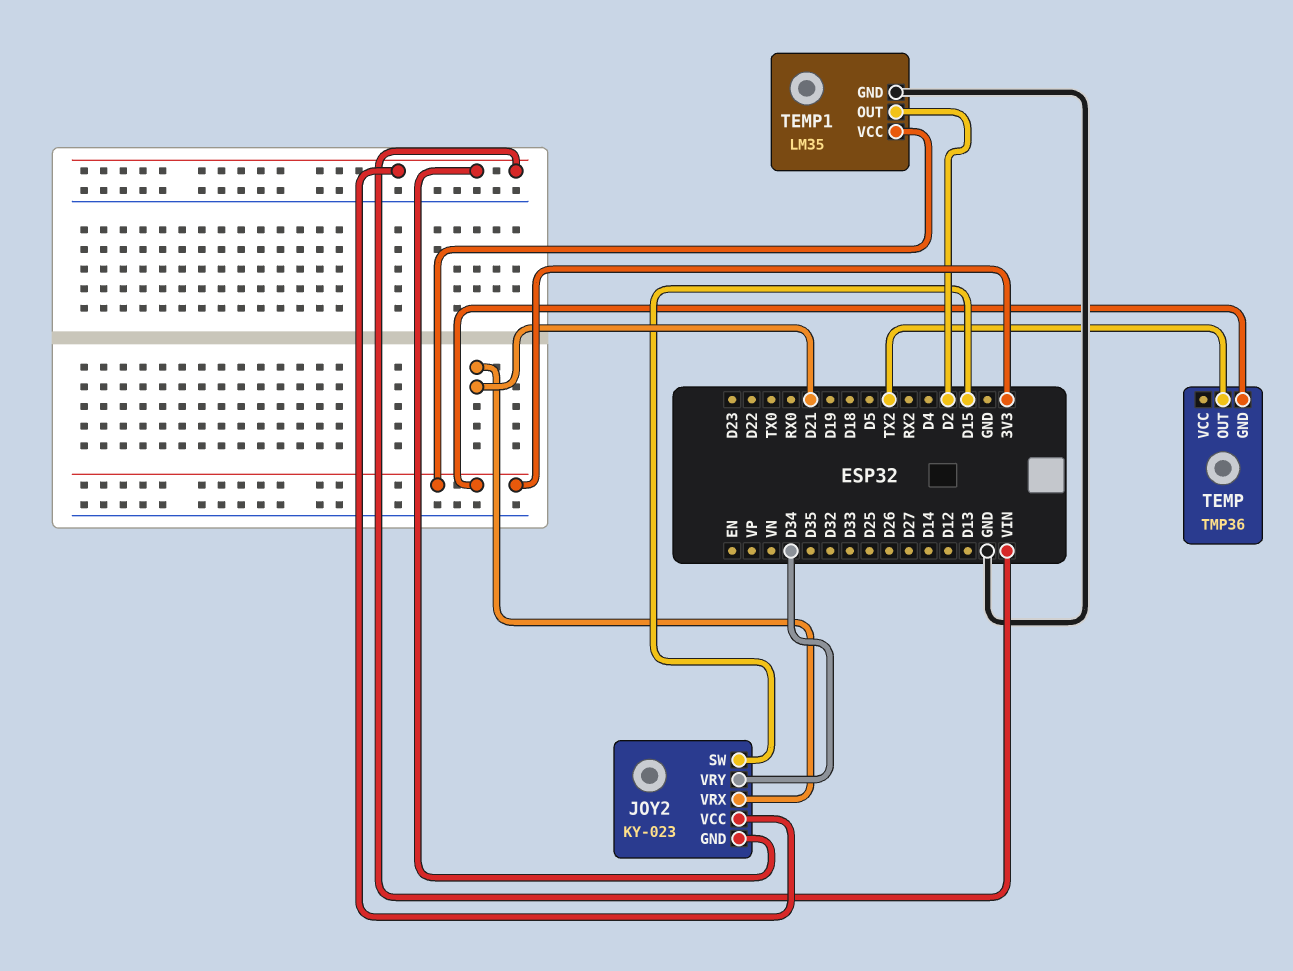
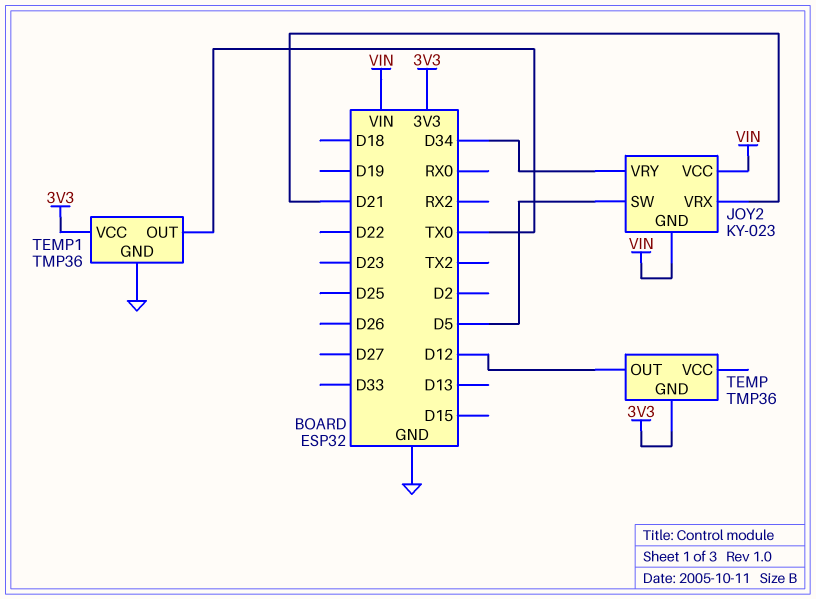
JOY2 pin SW: D15 -> D5
TEMP pin OUT: TX2 -> D12
TEMP1: LM35 -> TMP36
TEMP1 pin OUT: D2 -> TX0

